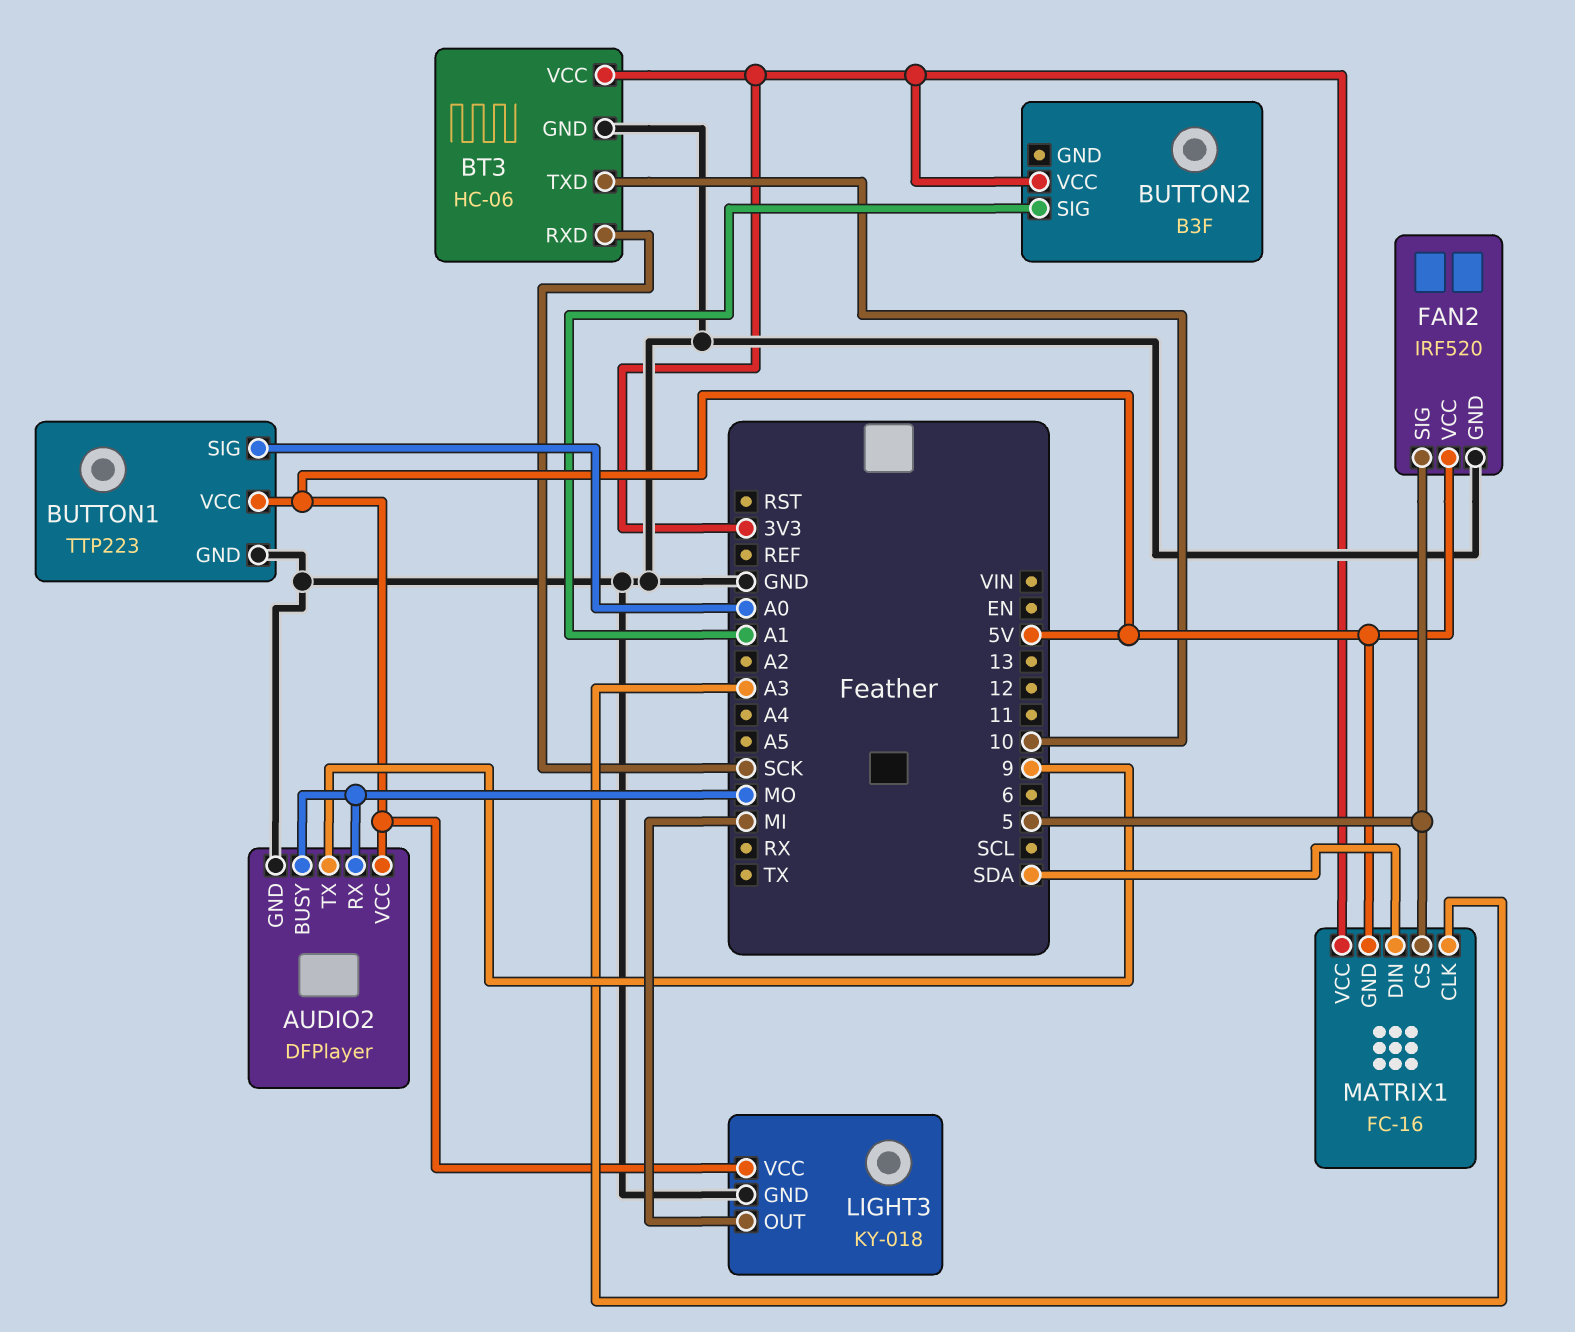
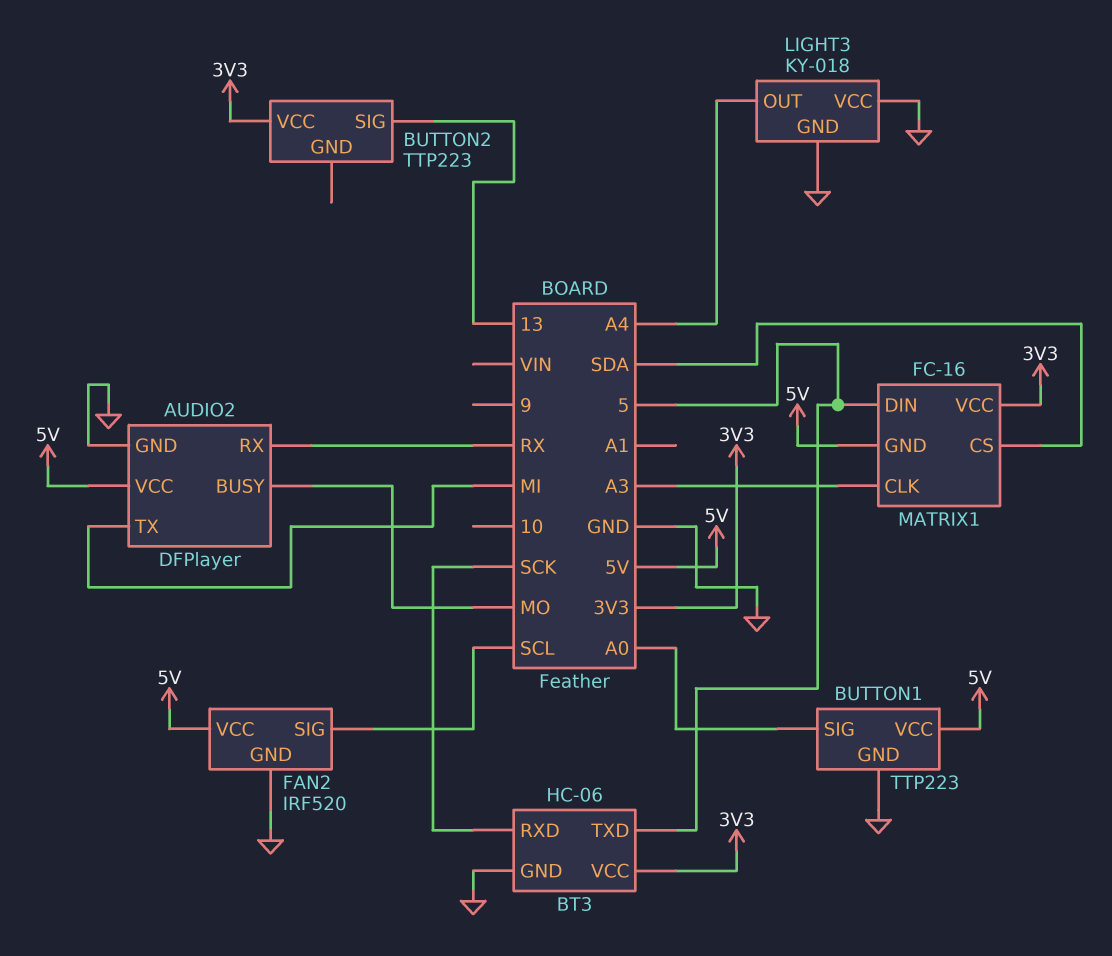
AUDIO2 pin RX: MO -> RX
AUDIO2 pin TX: 9 -> MI
BT3 pin TXD: 10 -> 5
BUTTON2: B3F -> TTP223
BUTTON2 pin SIG: A1 -> 13
FAN2 pin SIG: 5 -> SCL
LIGHT3 pin OUT: MI -> A4
LIGHT3 pin VCC: 5V -> GND
MATRIX1 pin CS: 5 -> SDA
MATRIX1 pin DIN: SDA -> 5

